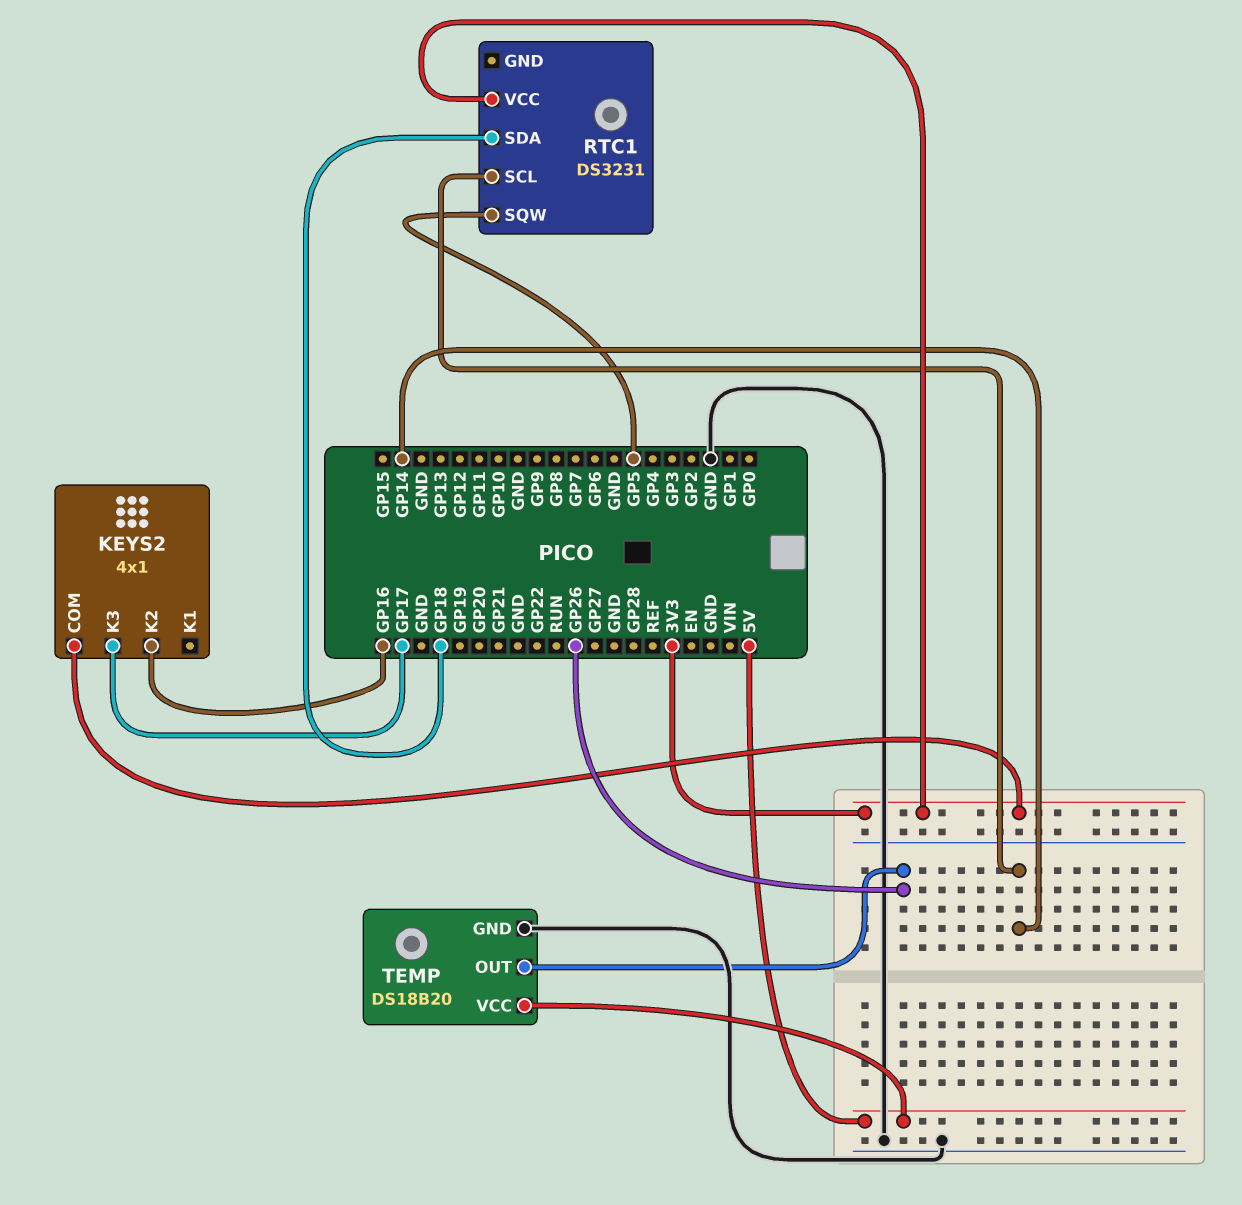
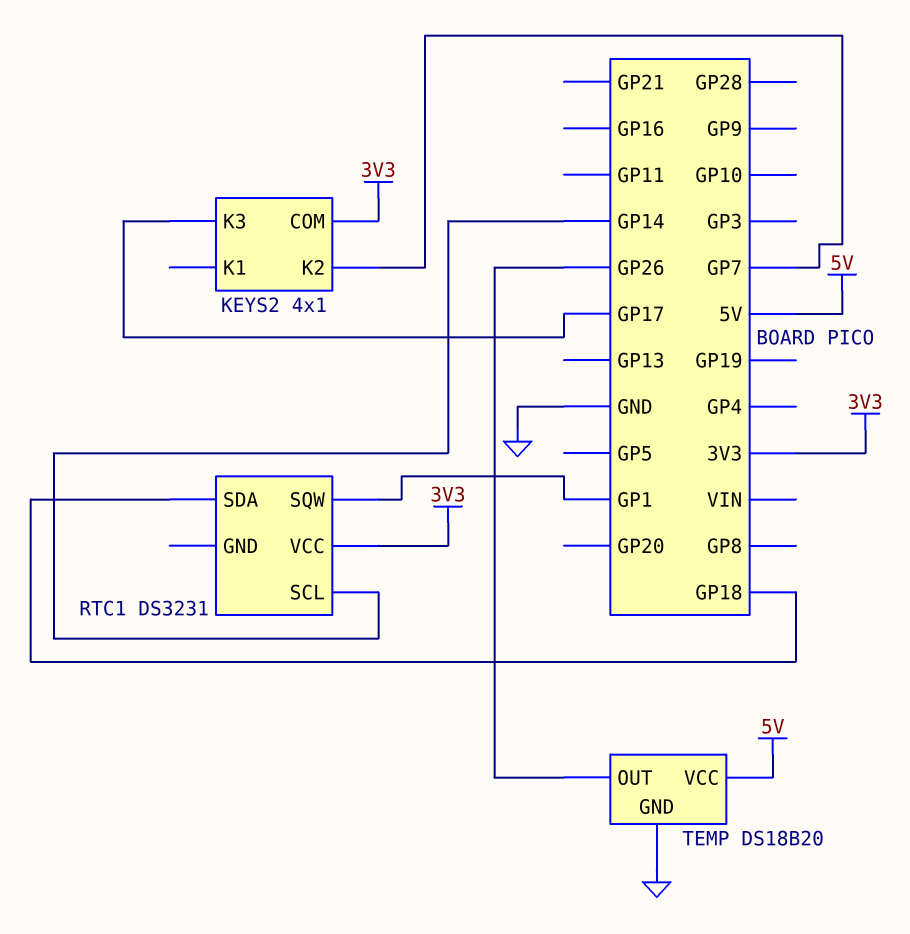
KEYS2 pin K2: GP16 -> GP7
RTC1 pin SQW: GP5 -> GP1

